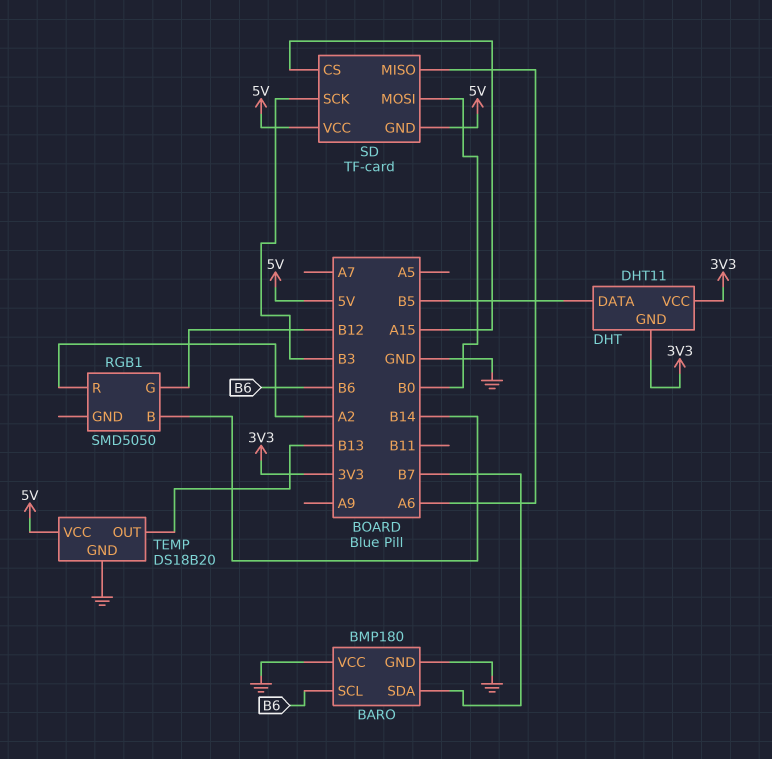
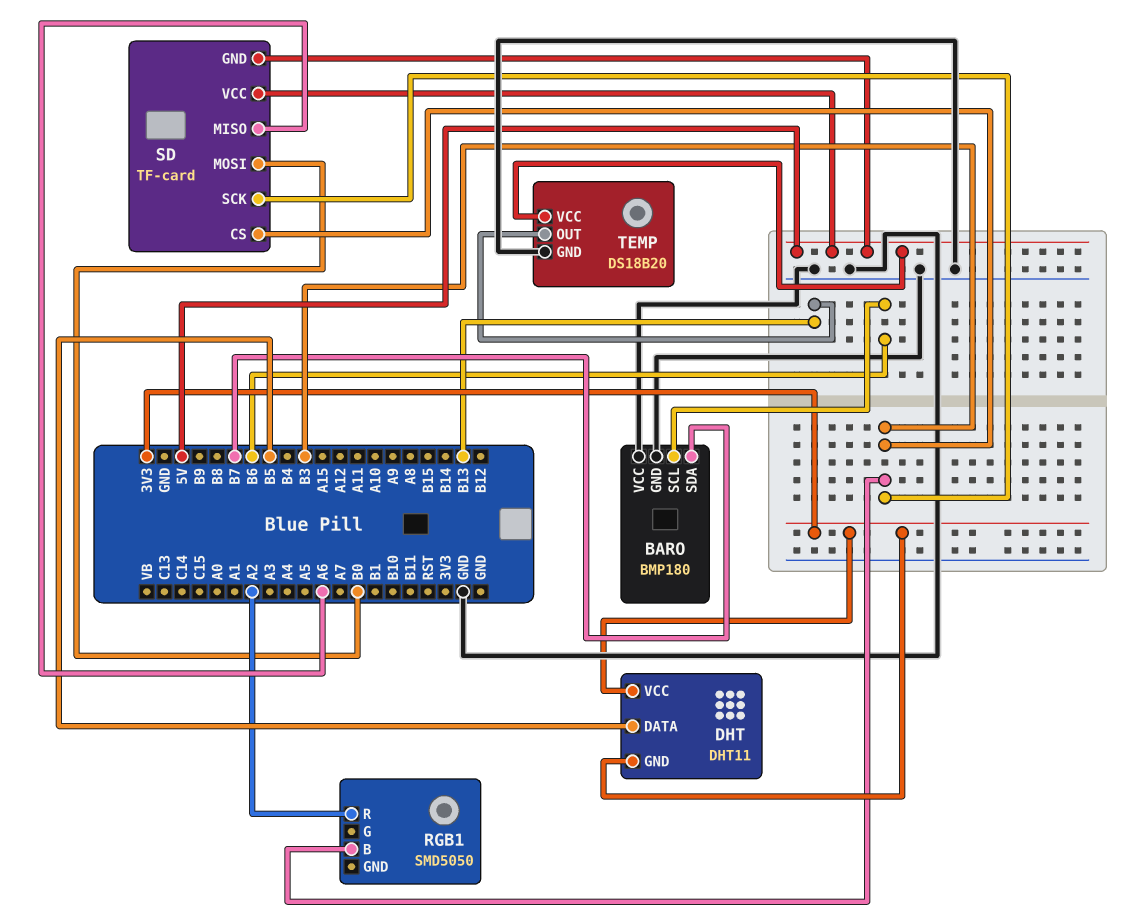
RGB1 pin B: B14 -> B3
RGB1 pin G: B12 -> none
SD pin CS: A15 -> B3

